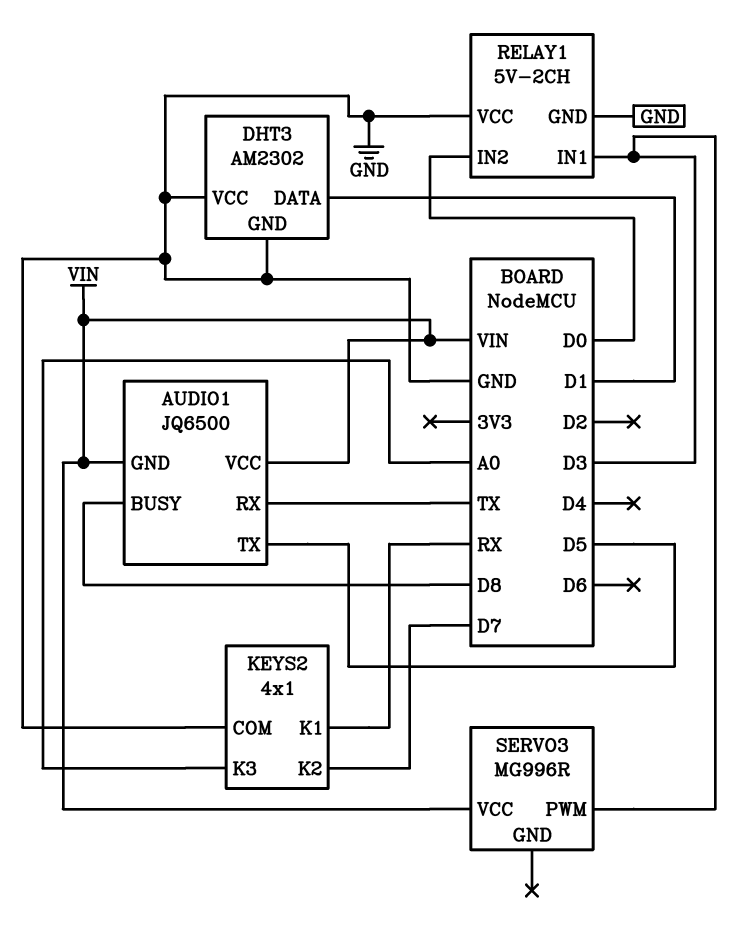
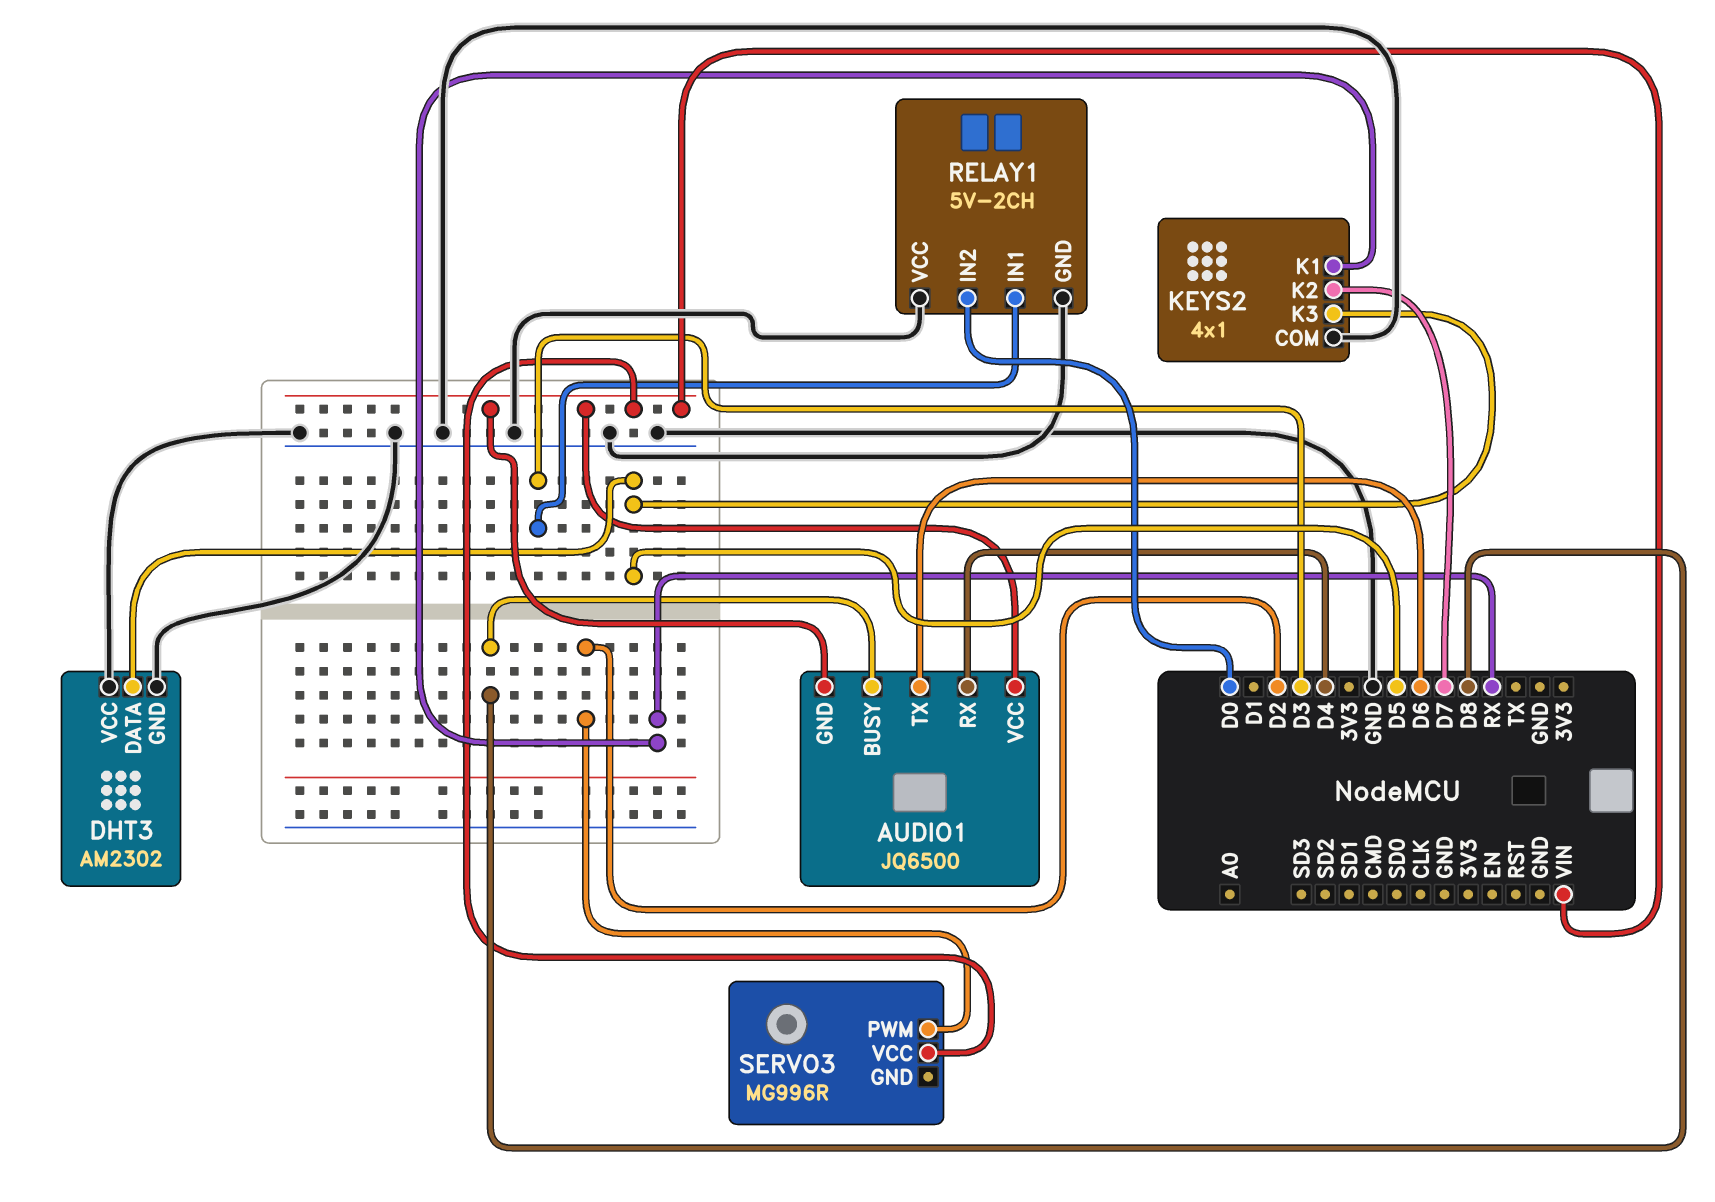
AUDIO1 pin RX: TX -> D4
AUDIO1 pin TX: D5 -> D6
DHT3 pin DATA: D1 -> D5
KEYS2 pin K3: A0 -> D5
SERVO3 pin PWM: D3 -> D2

